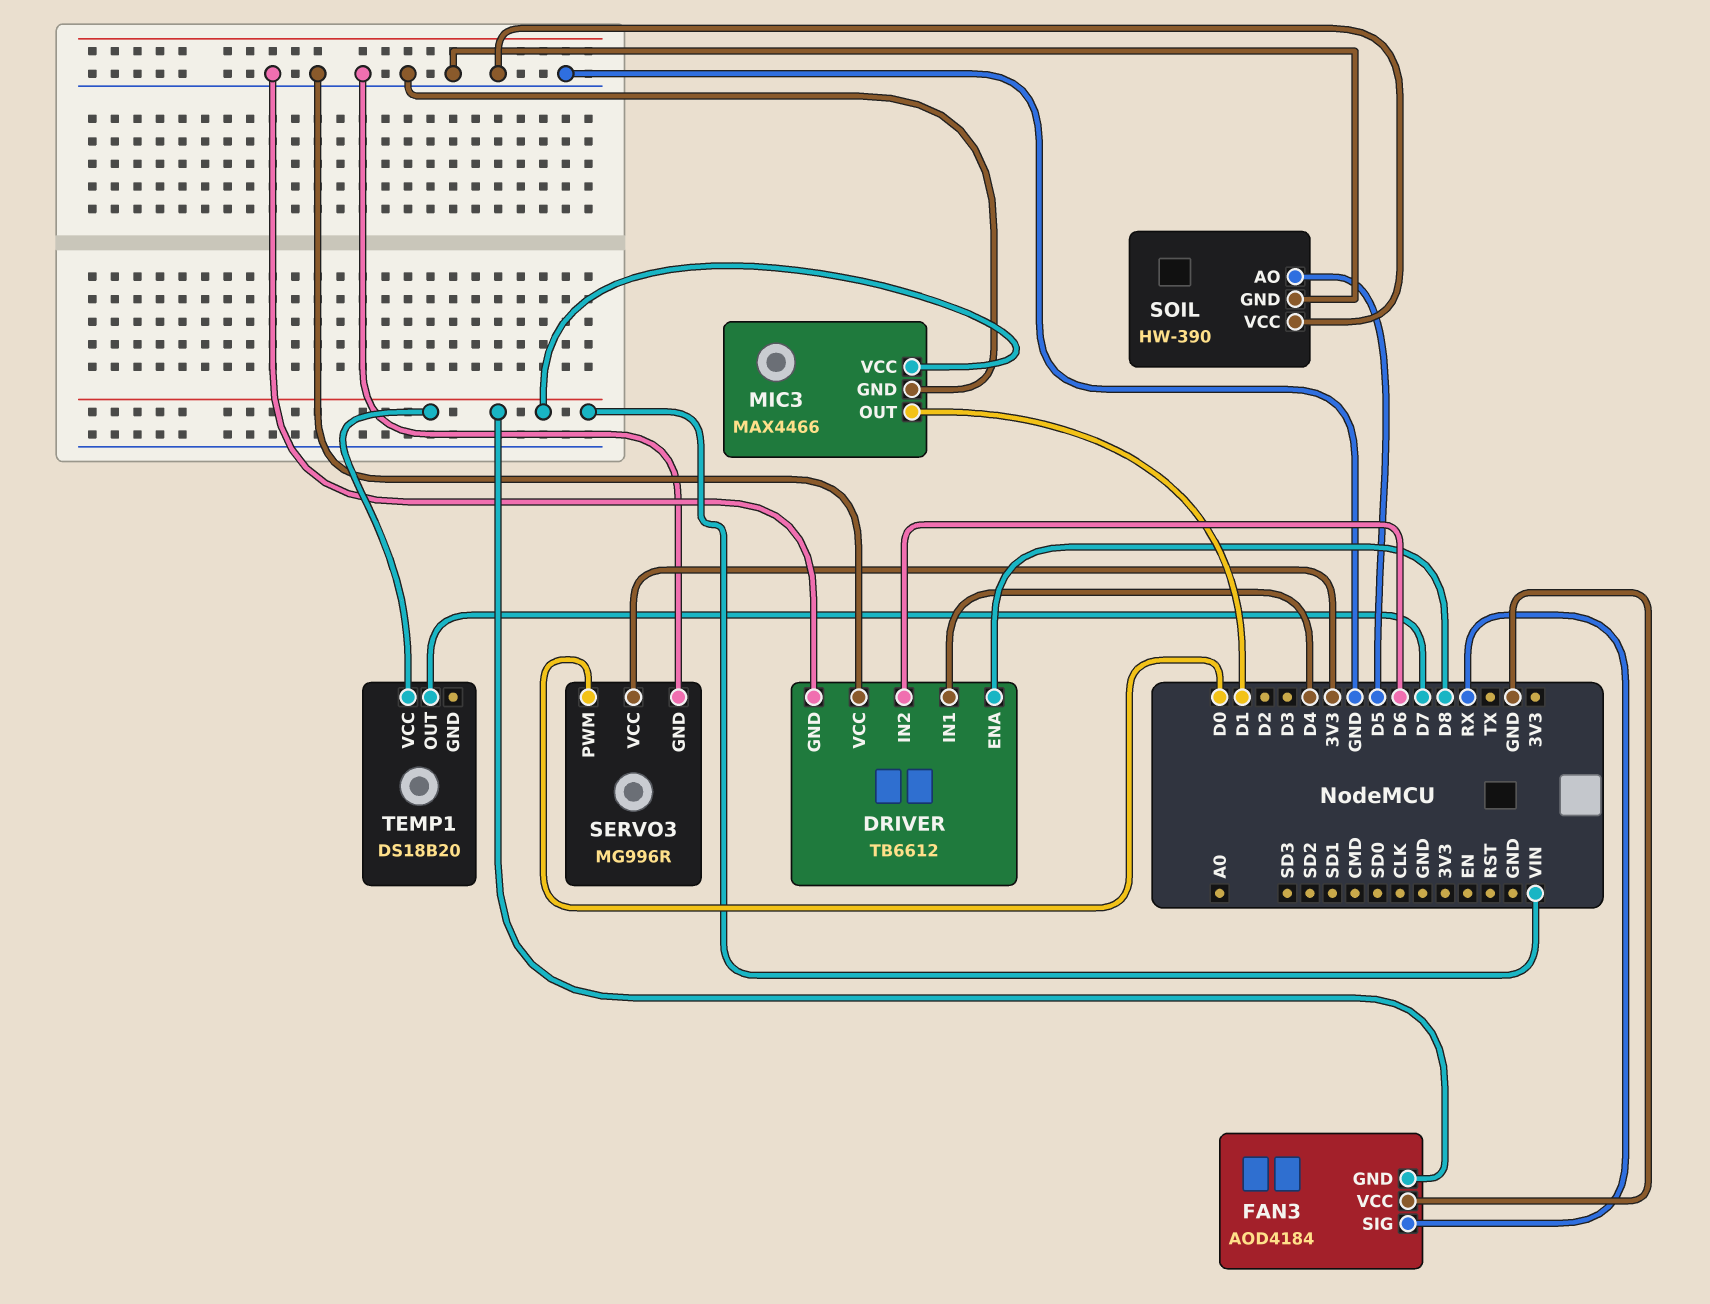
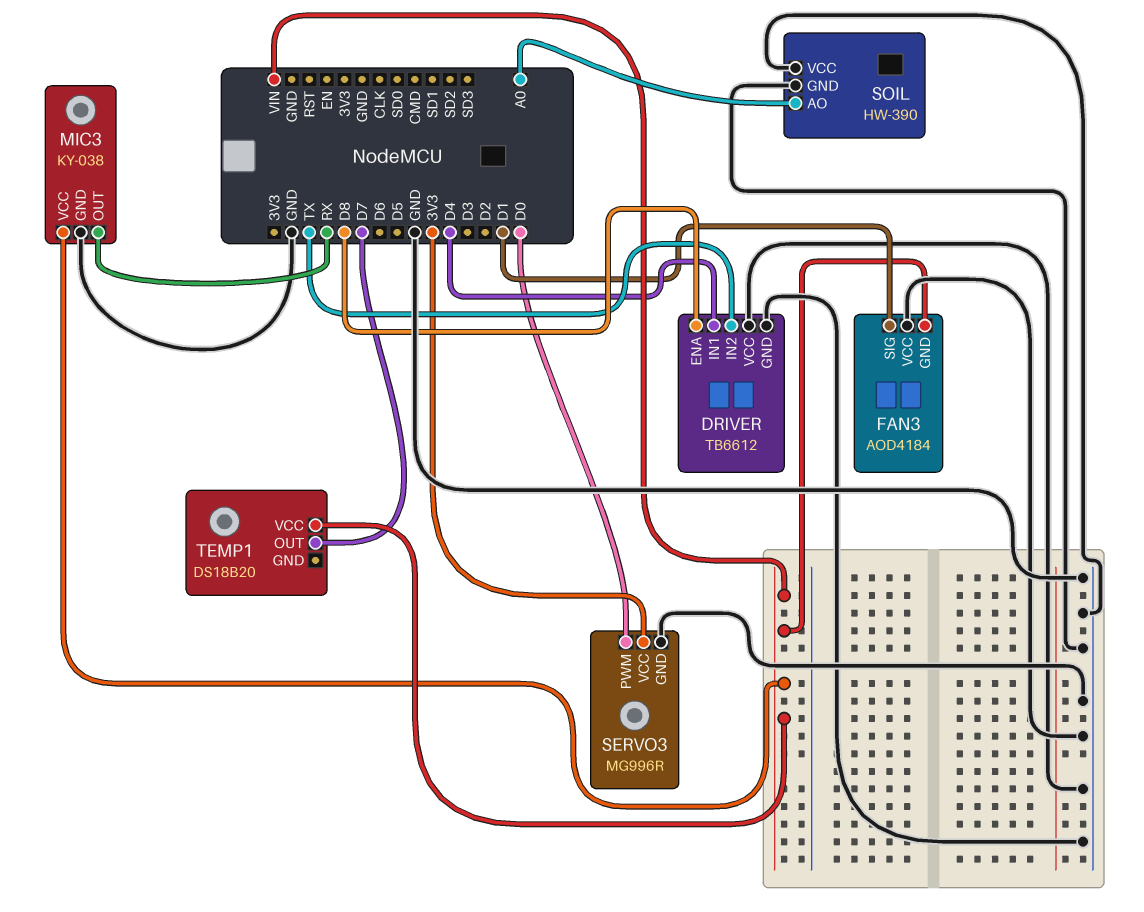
DRIVER pin IN2: D6 -> TX
FAN3 pin SIG: RX -> D1
MIC3: MAX4466 -> KY-038
MIC3 pin OUT: D1 -> RX
SOIL pin AO: D5 -> A0

